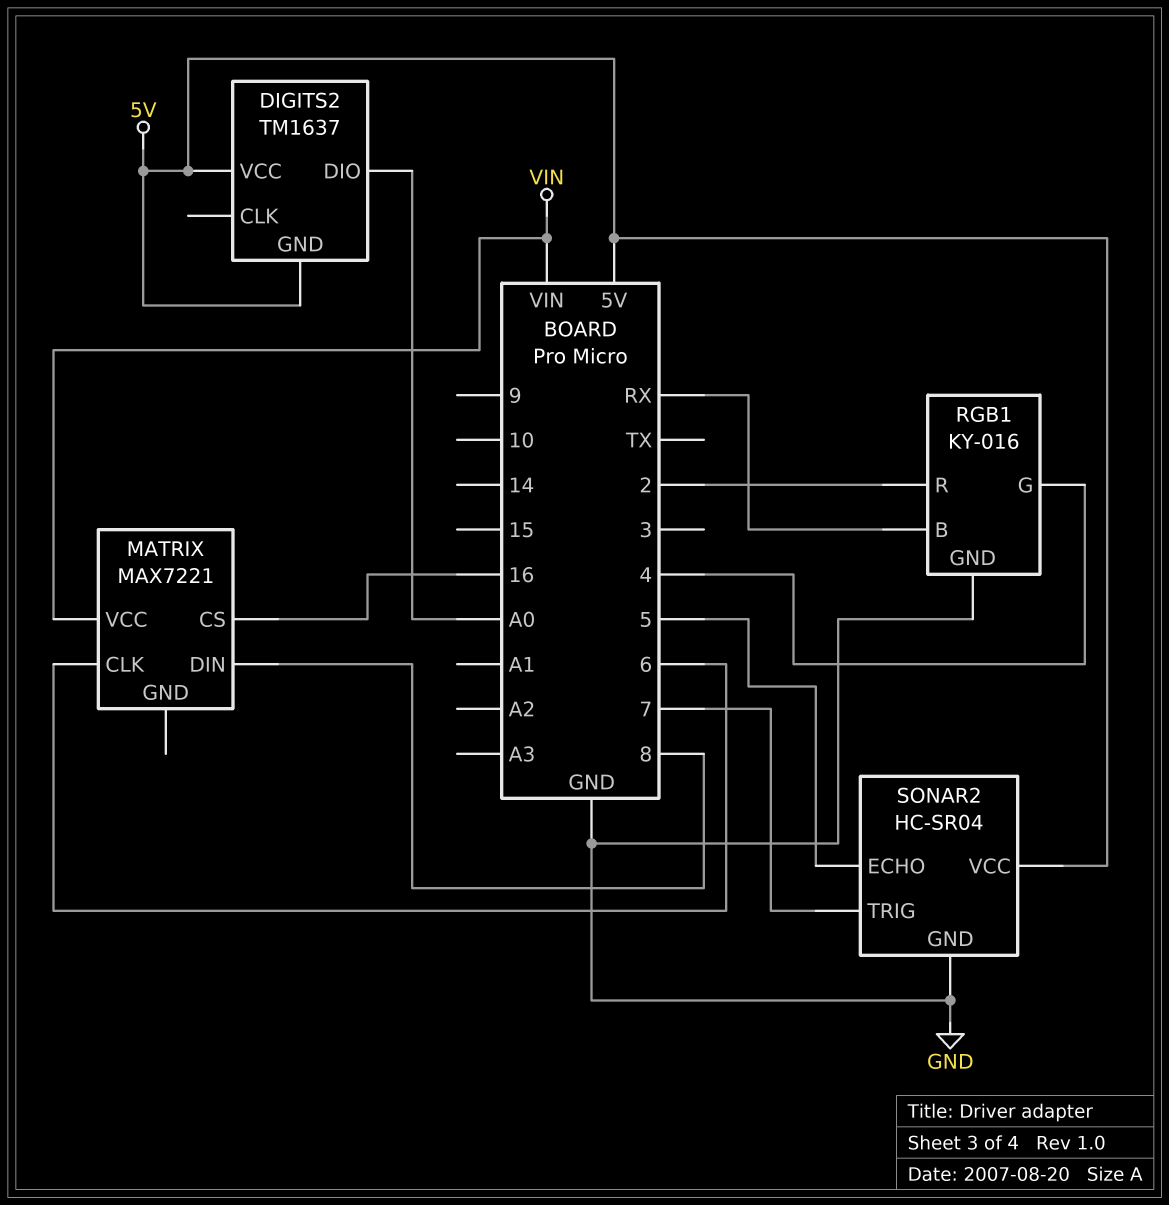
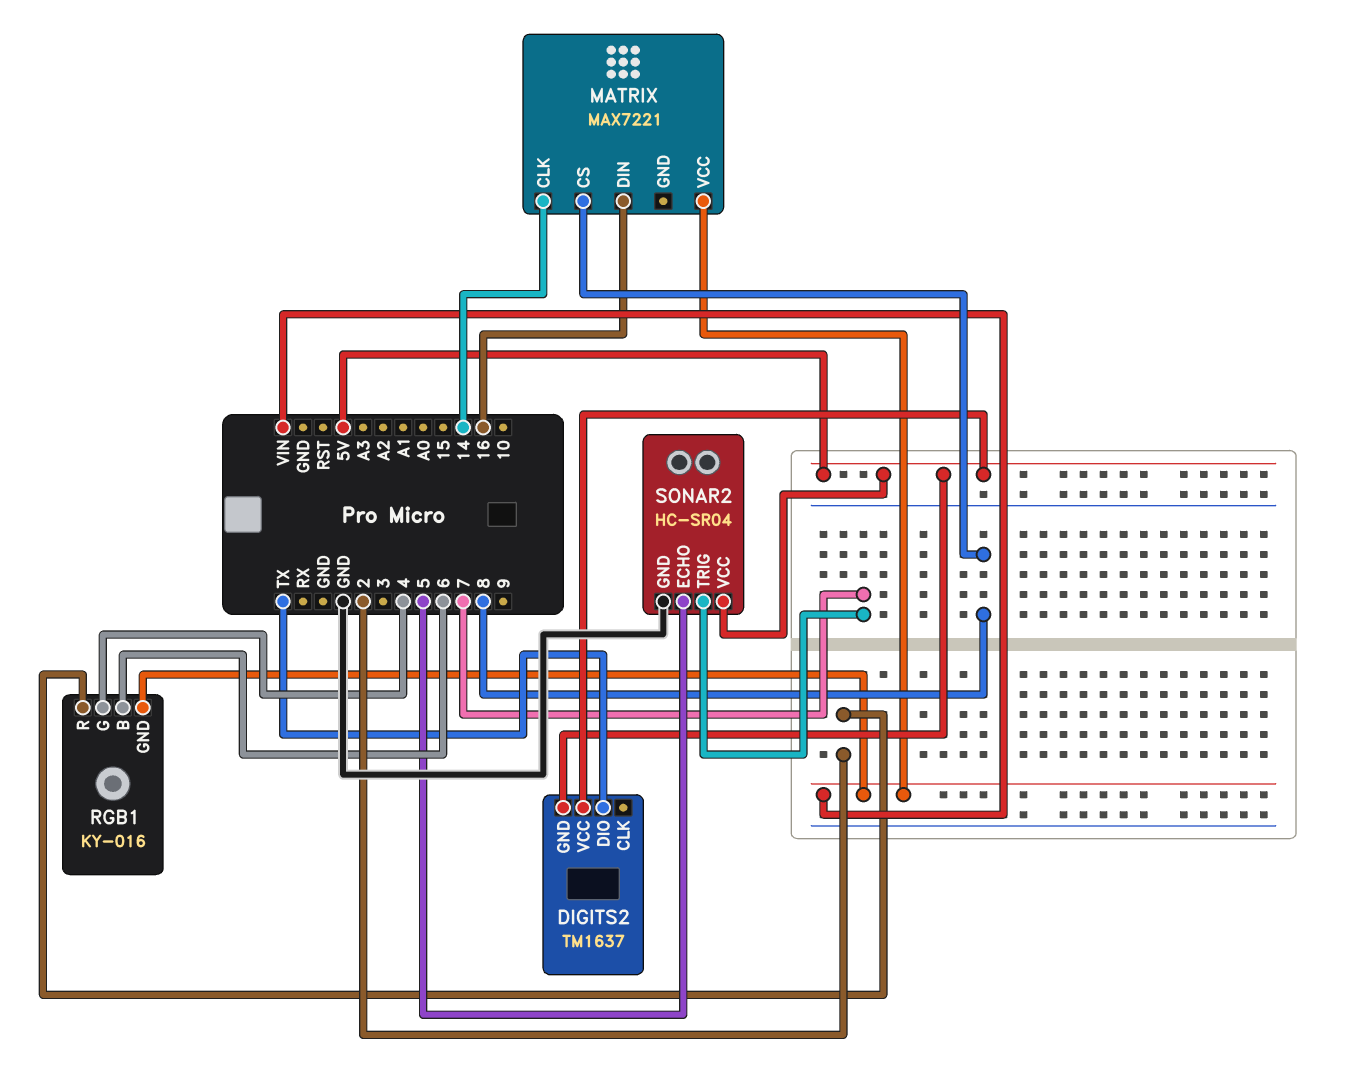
DIGITS2 pin DIO: A0 -> TX
MATRIX pin CLK: 6 -> 14
MATRIX pin CS: 16 -> 8
MATRIX pin DIN: 8 -> 16
RGB1 pin B: RX -> 6
RGB1 pin GND: GND -> VIN

